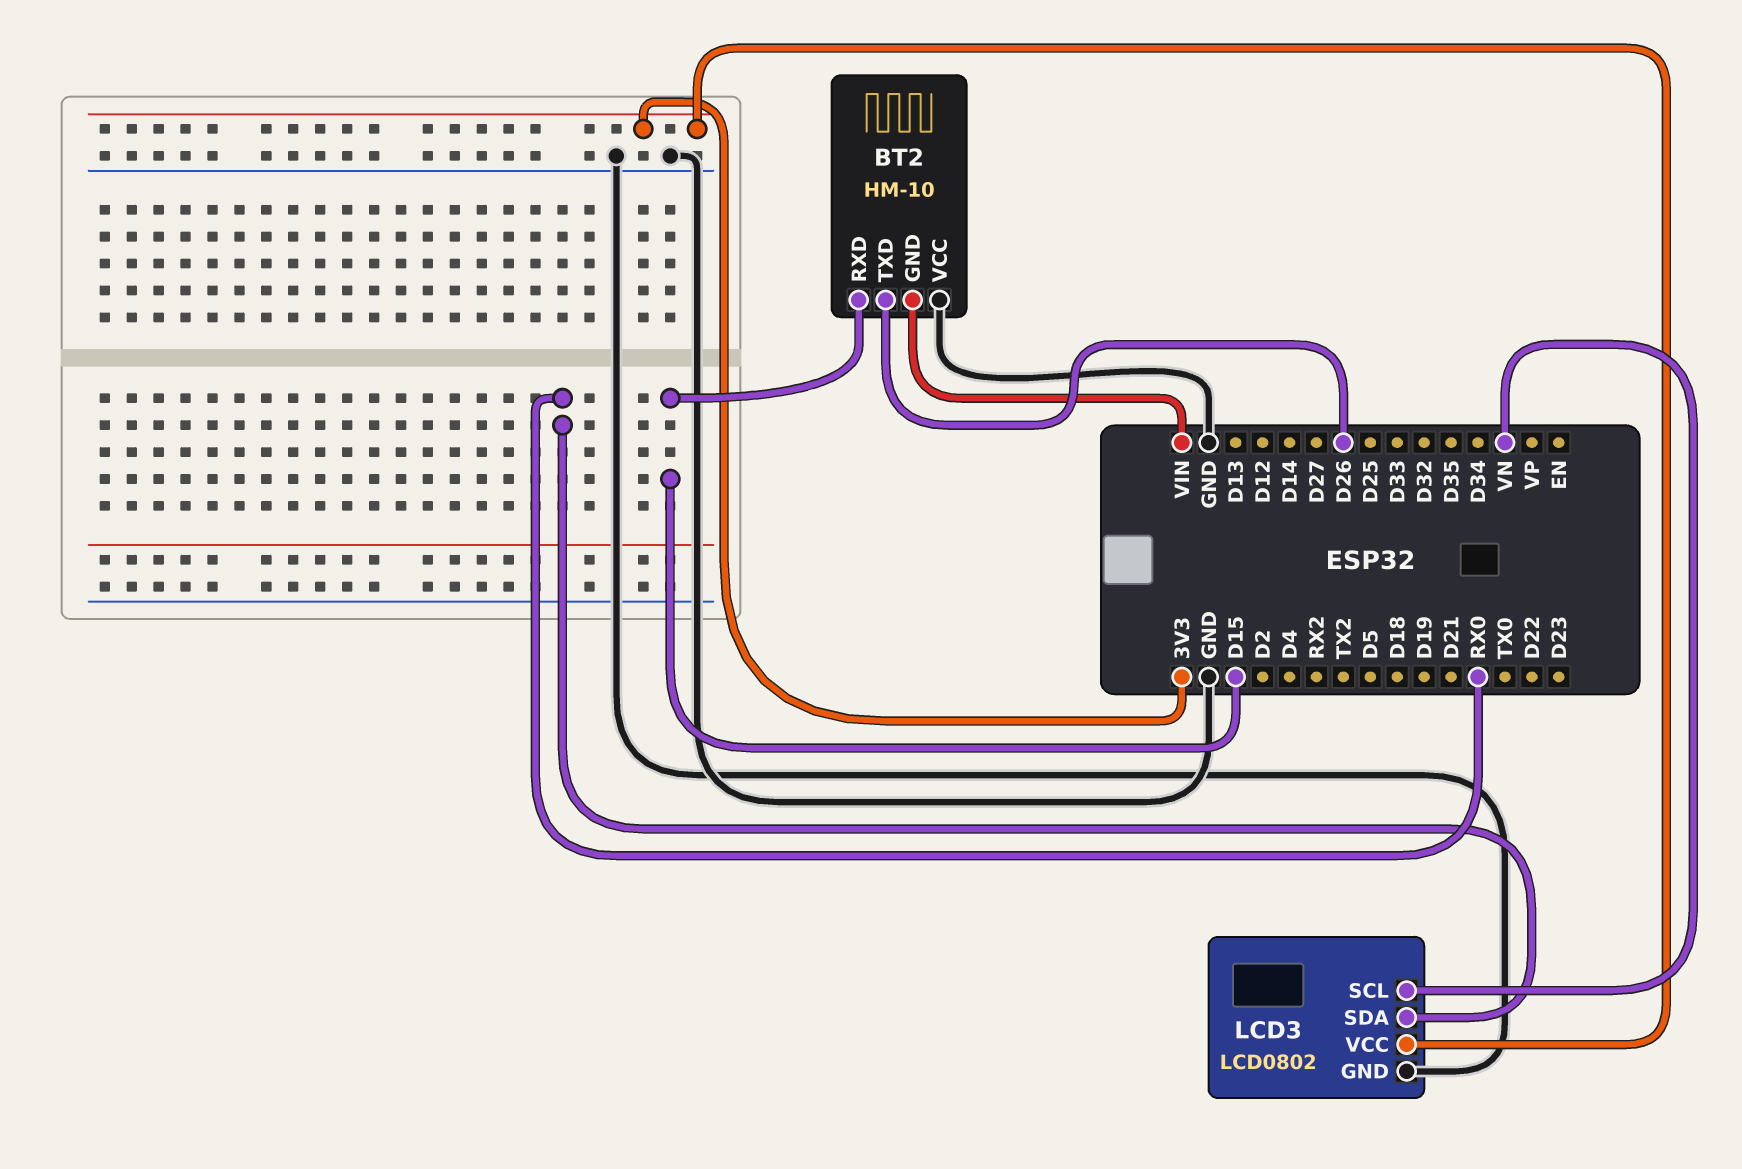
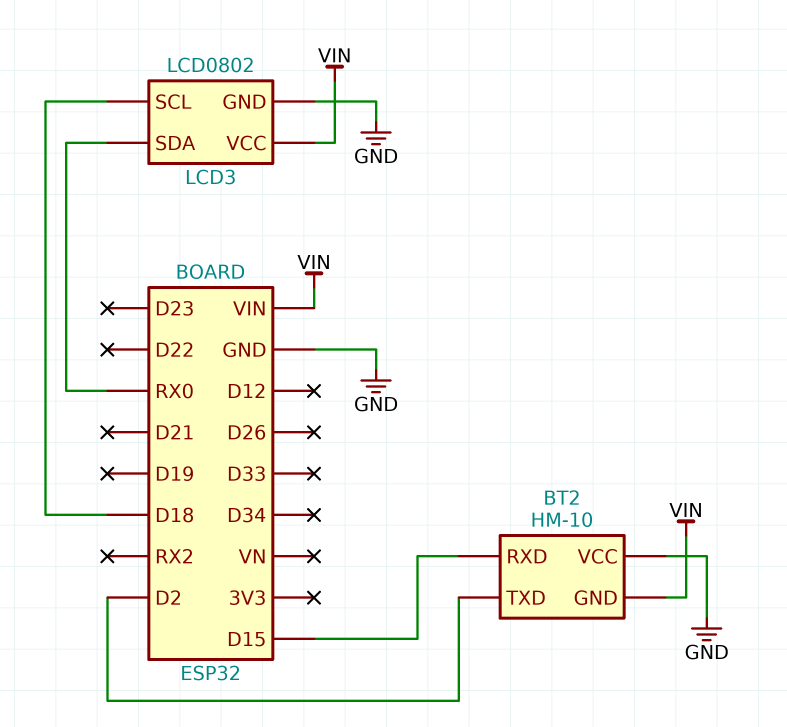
BT2 pin TXD: D26 -> D2
LCD3 pin SCL: VN -> D18
LCD3 pin VCC: 3V3 -> VIN

